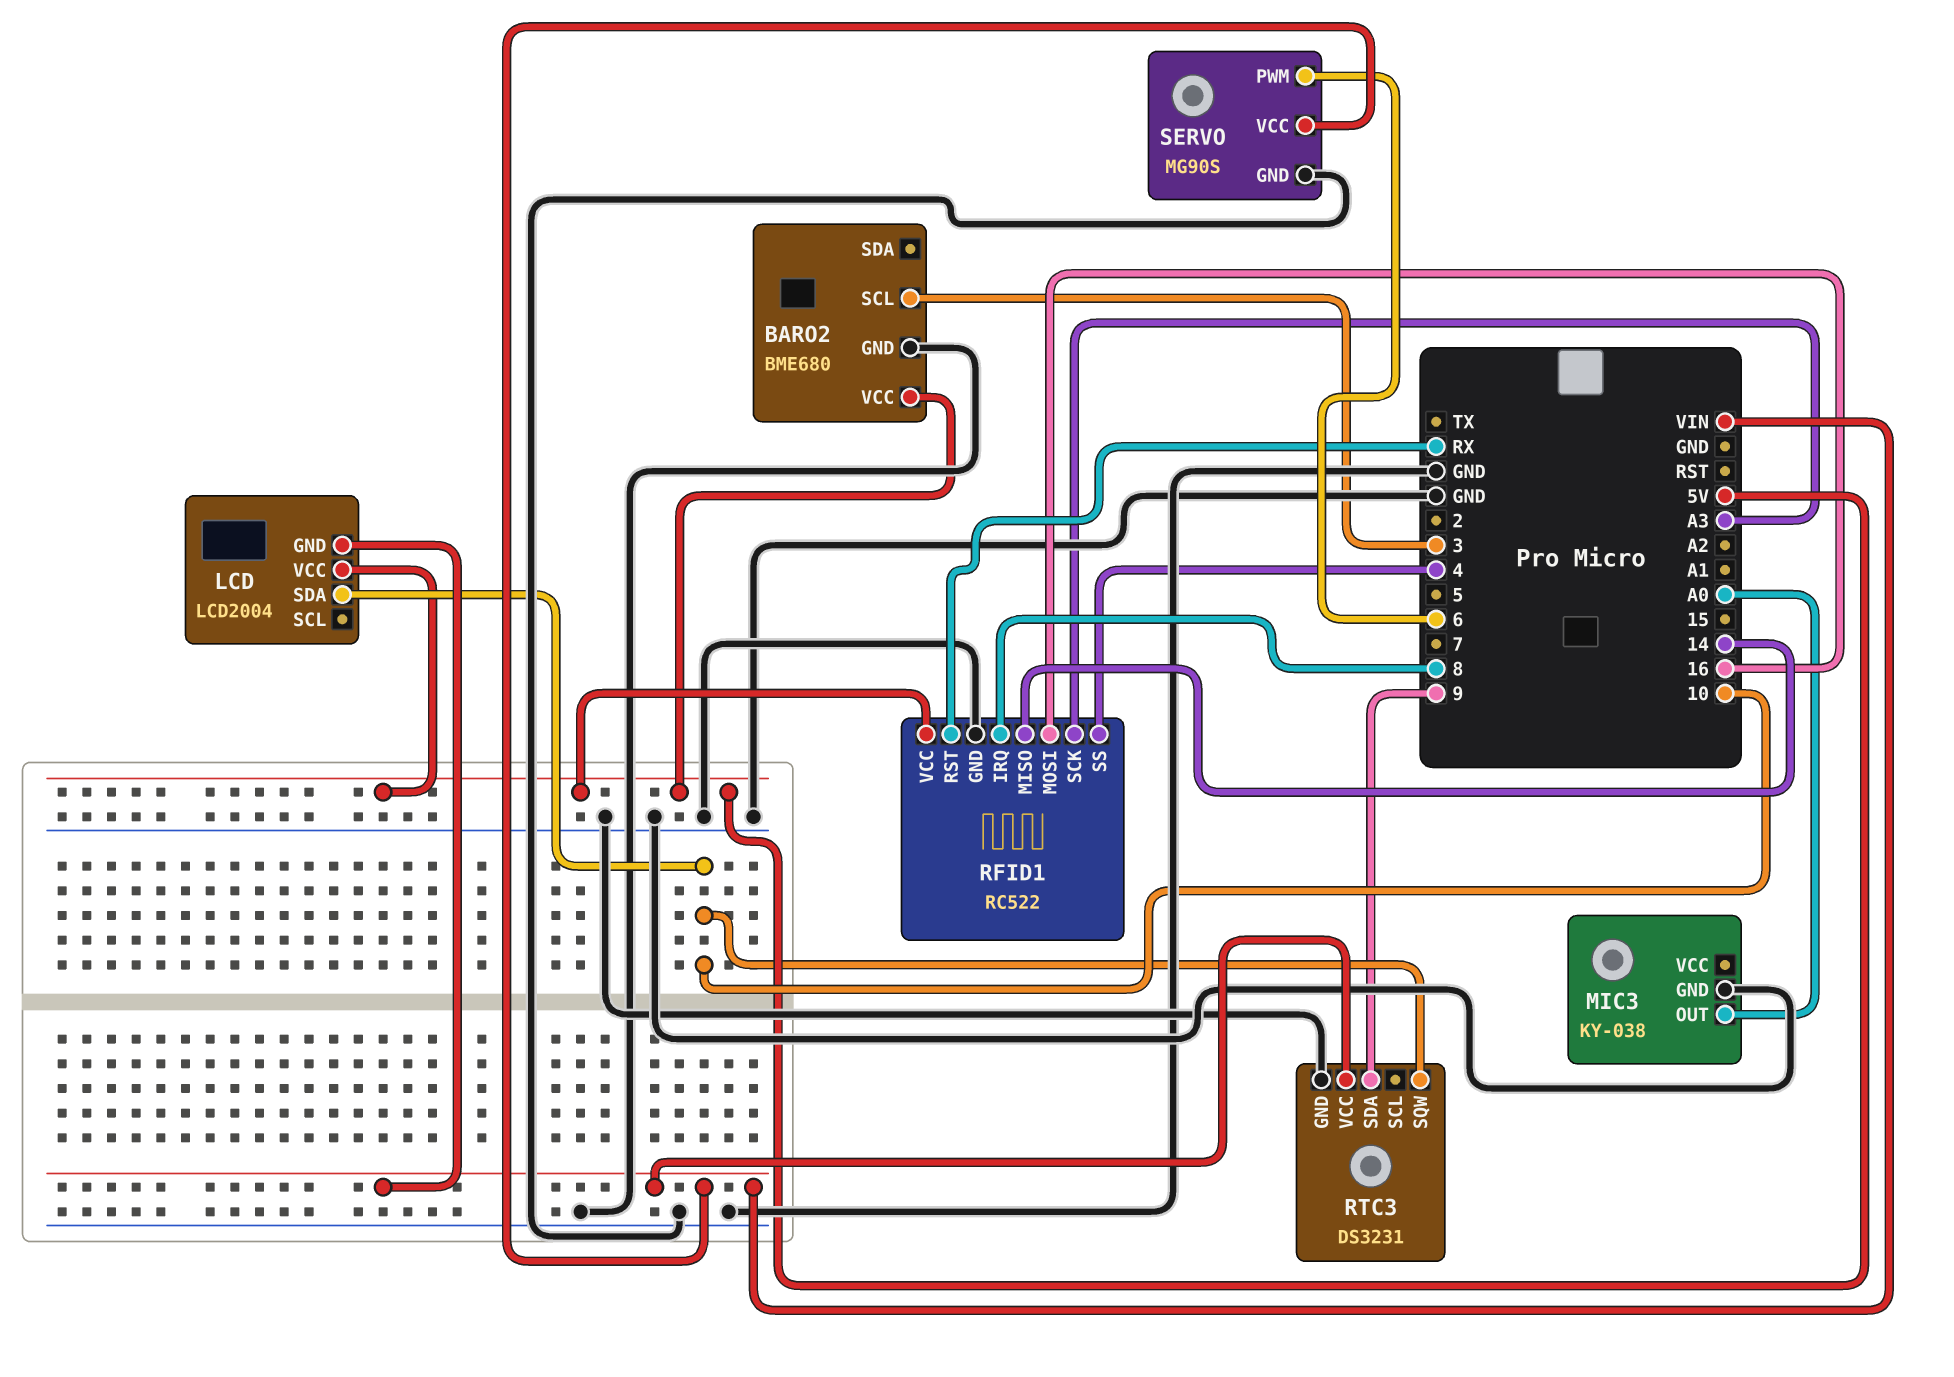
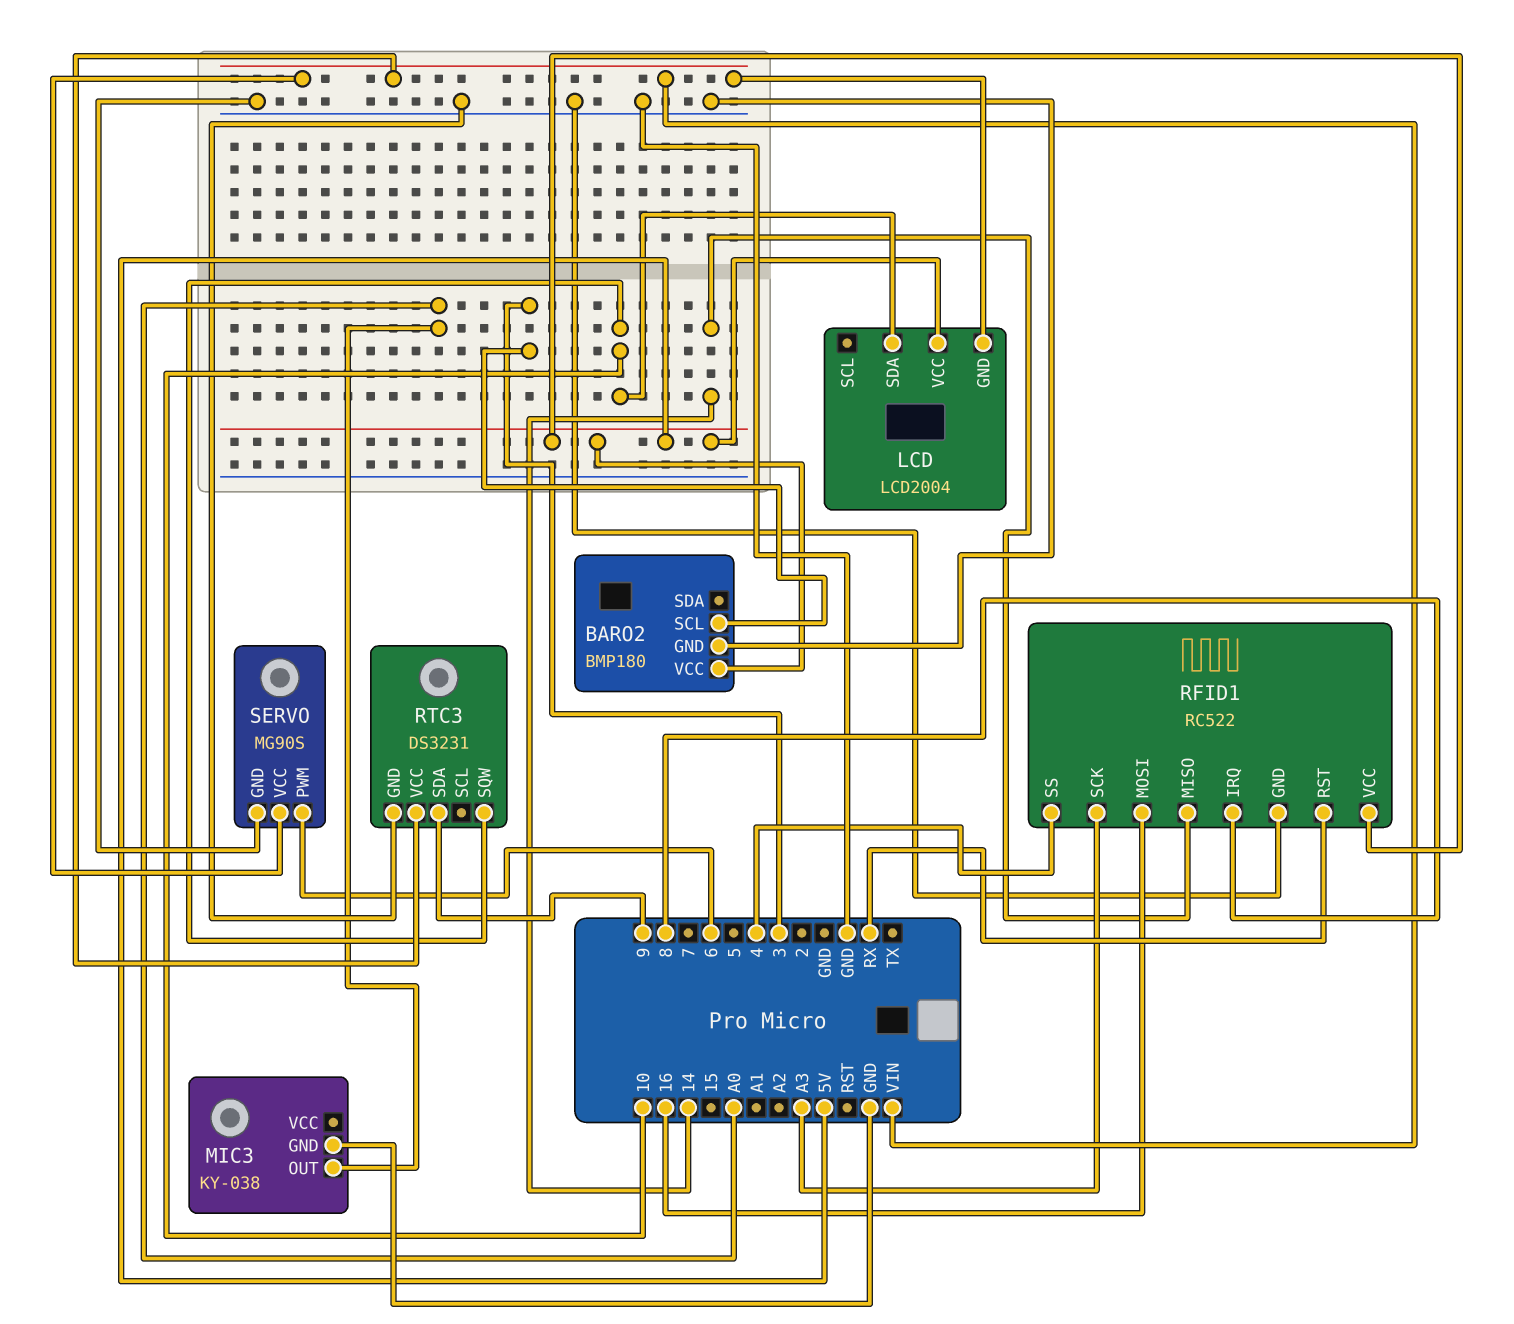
BARO2: BME680 -> BMP180

